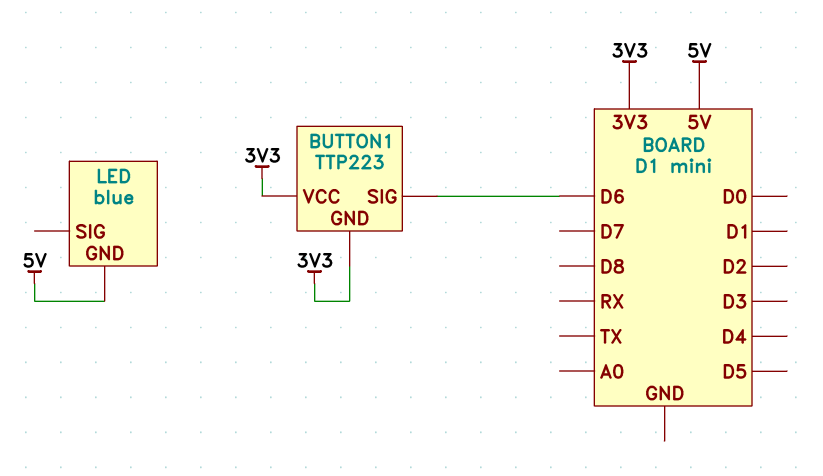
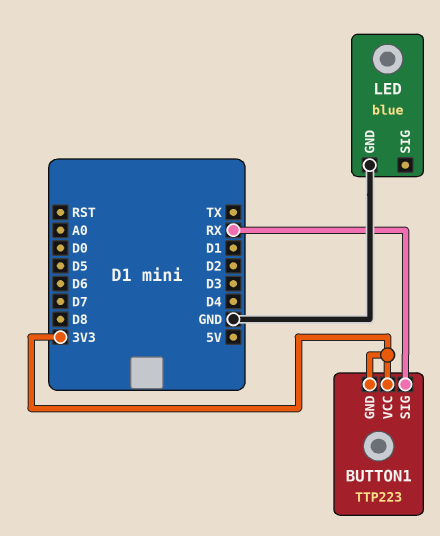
BUTTON1 pin SIG: D6 -> RX
LED pin GND: 5V -> GND

